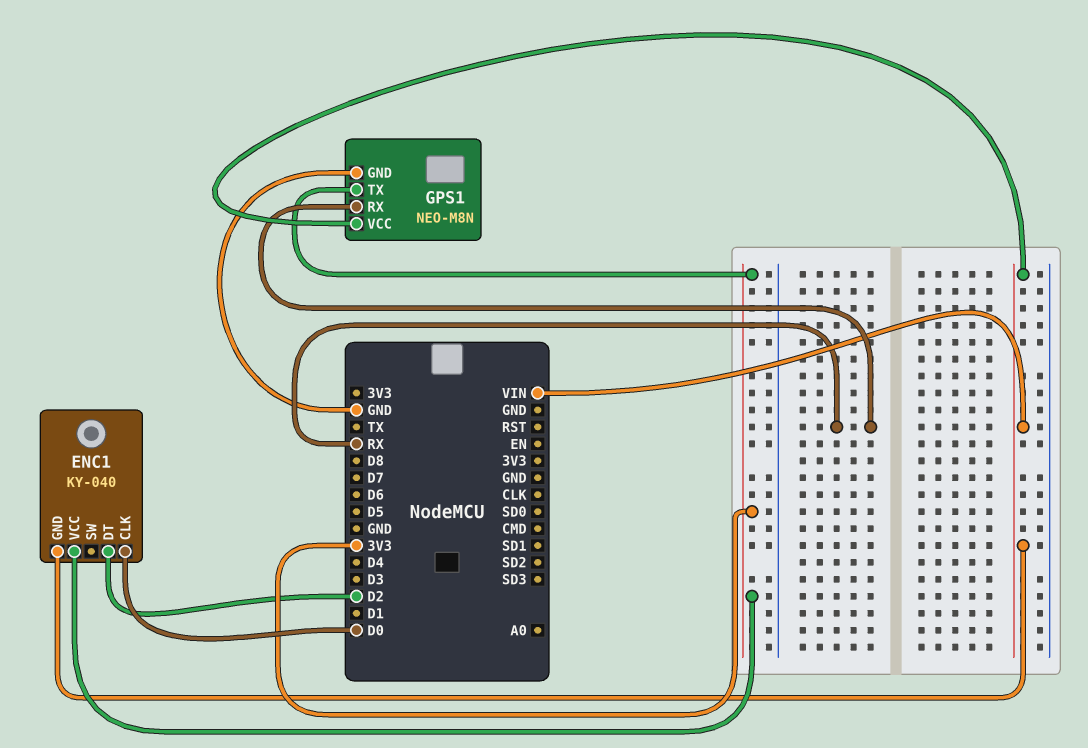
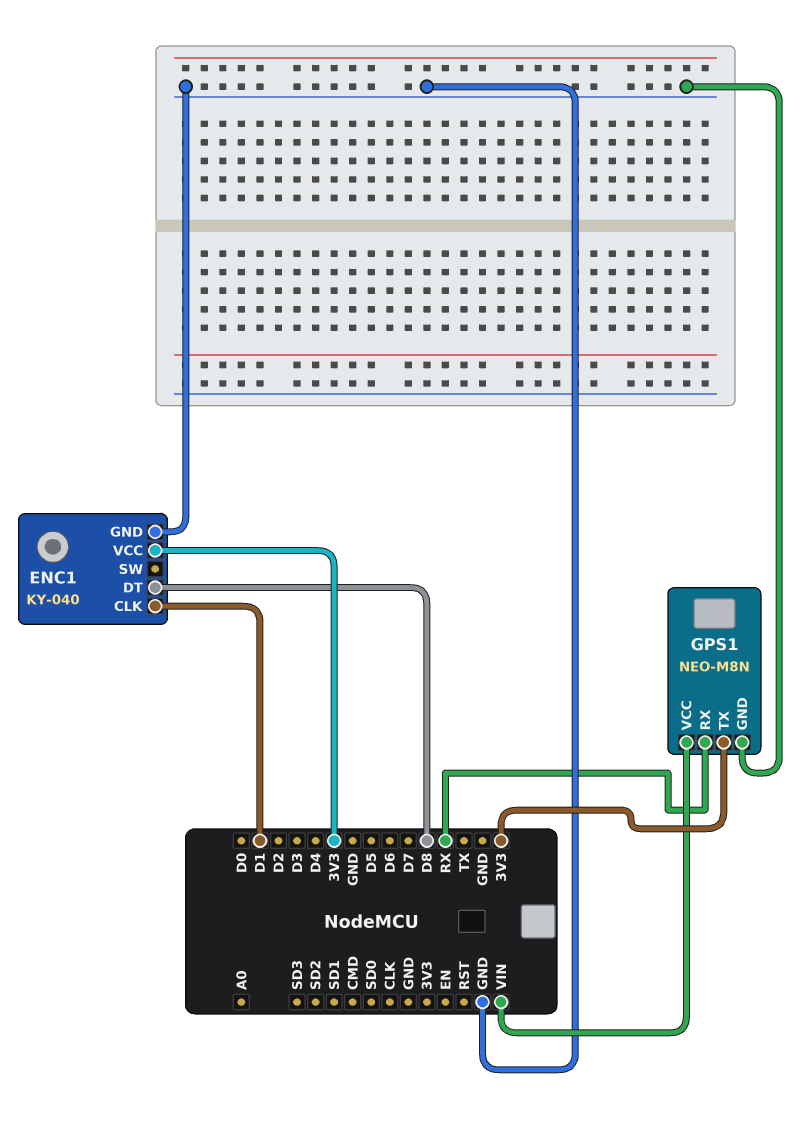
ENC1 pin CLK: D0 -> D1
ENC1 pin DT: D2 -> D8
ENC1 pin GND: VIN -> GND

